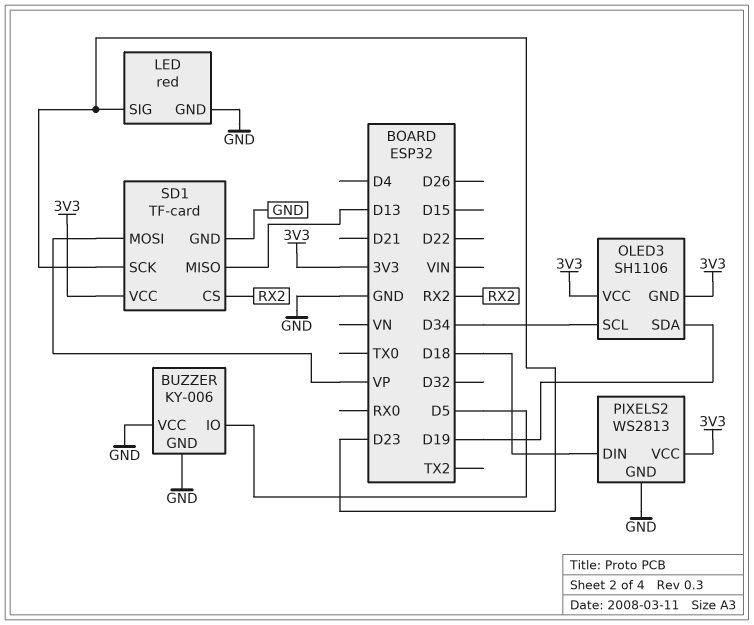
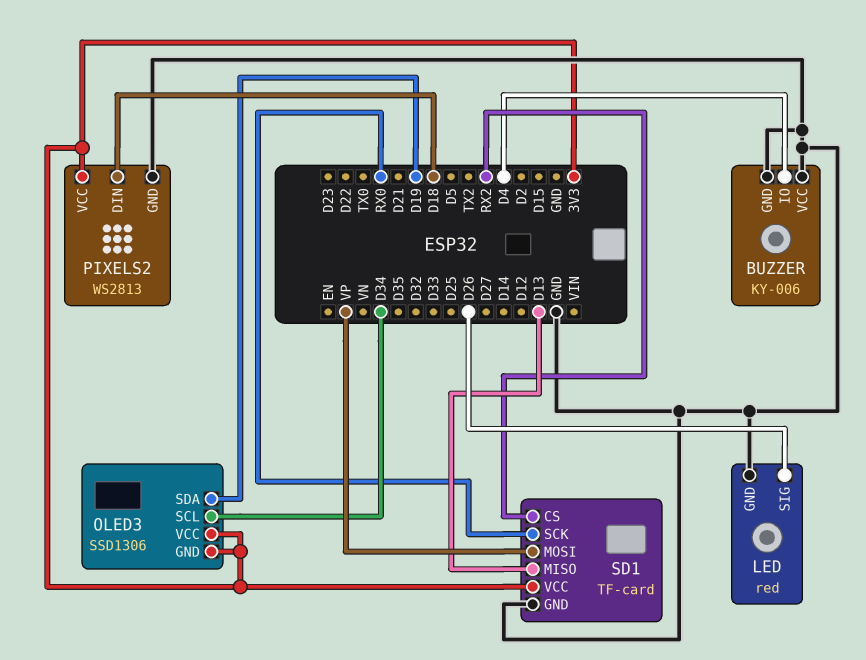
BUZZER pin IO: D5 -> D4
LED pin SIG: D23 -> D26
OLED3: SH1106 -> SSD1306
SD1 pin SCK: D23 -> RX0

